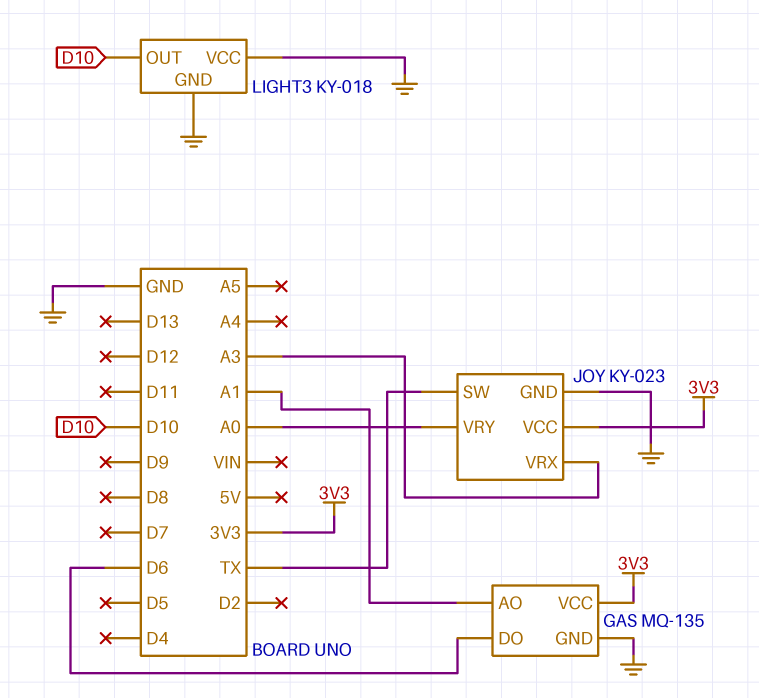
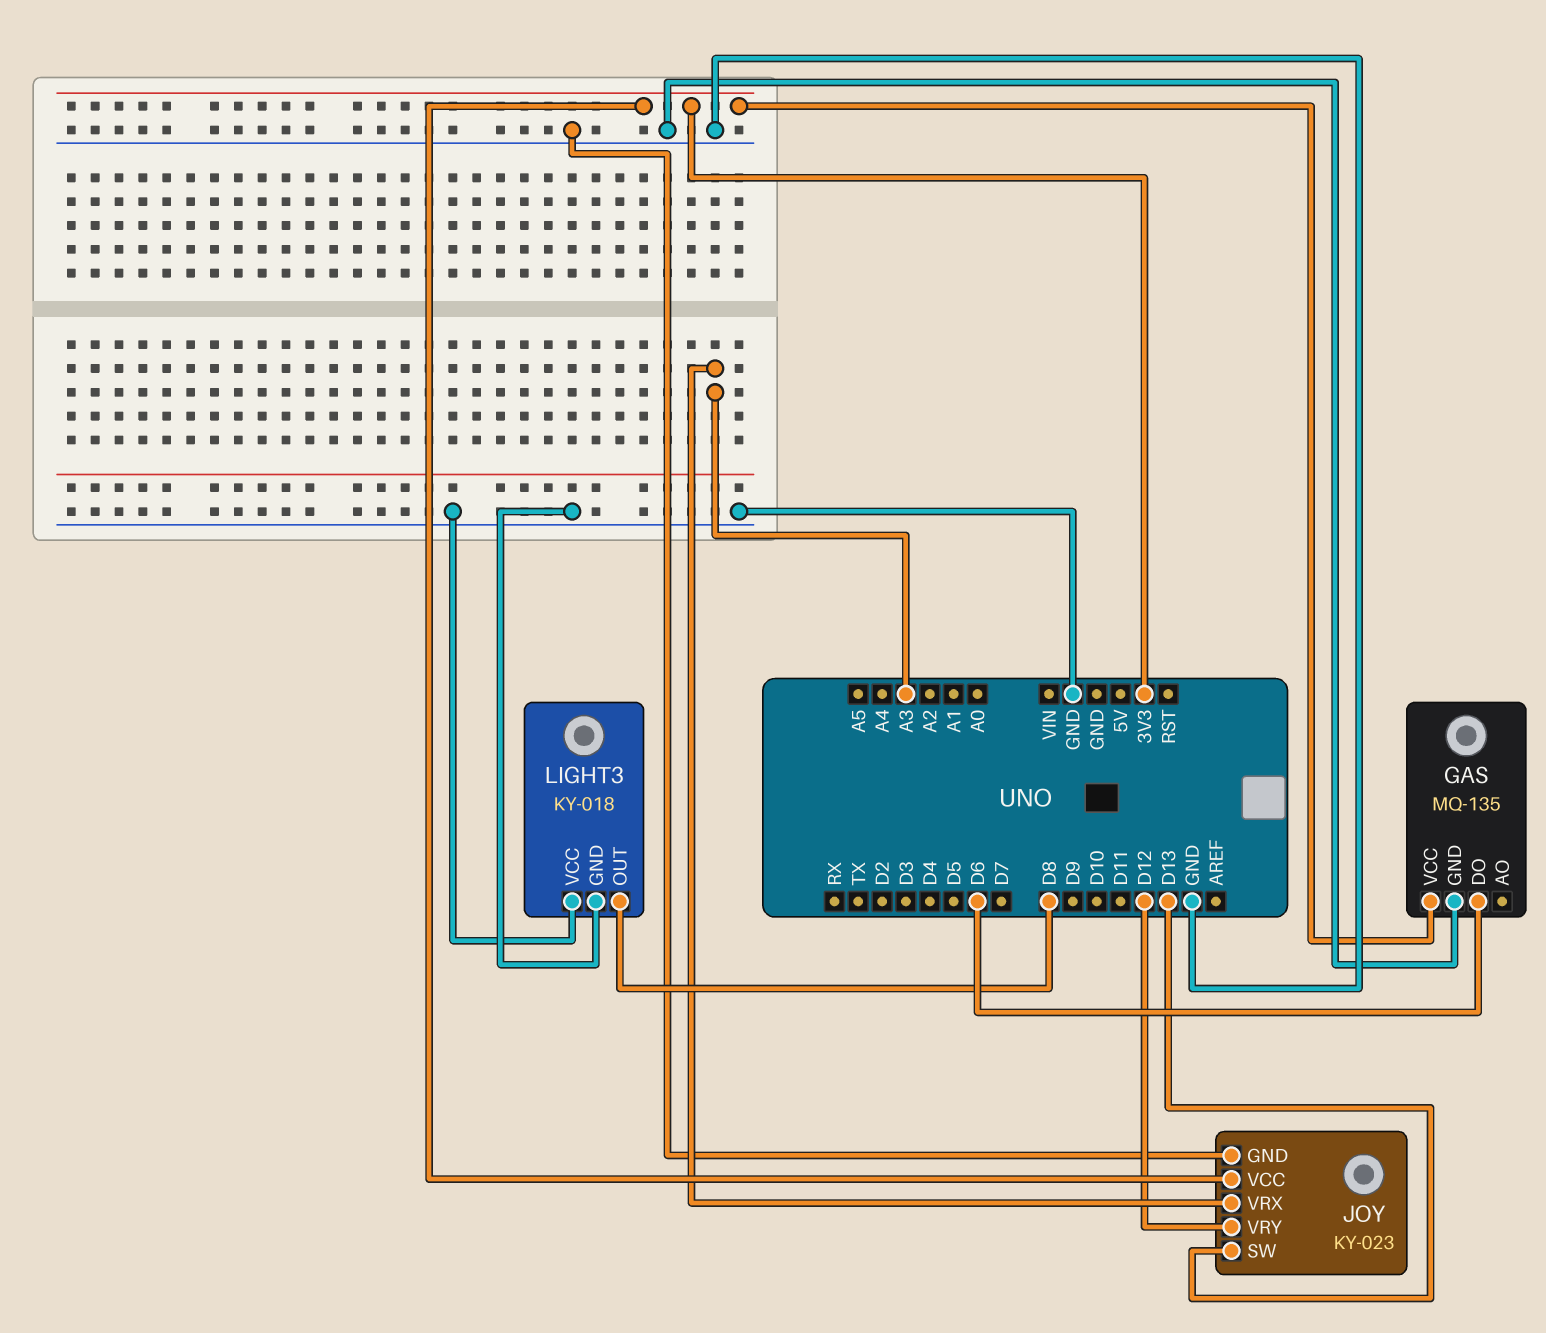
GAS pin AO: A1 -> none
JOY pin SW: TX -> D13
JOY pin VRY: A0 -> D12
LIGHT3 pin OUT: D10 -> D8

